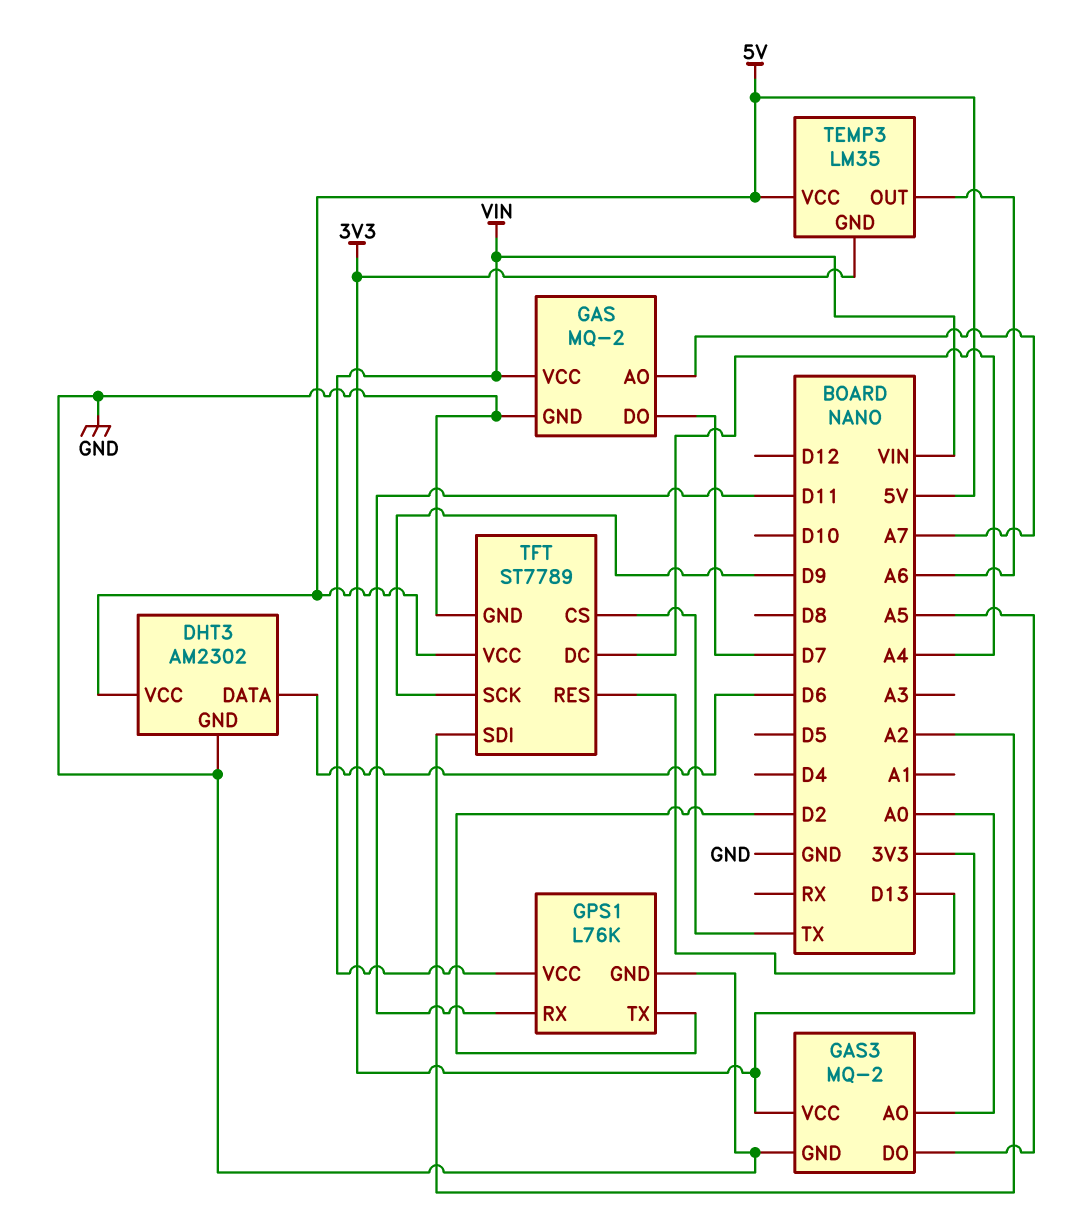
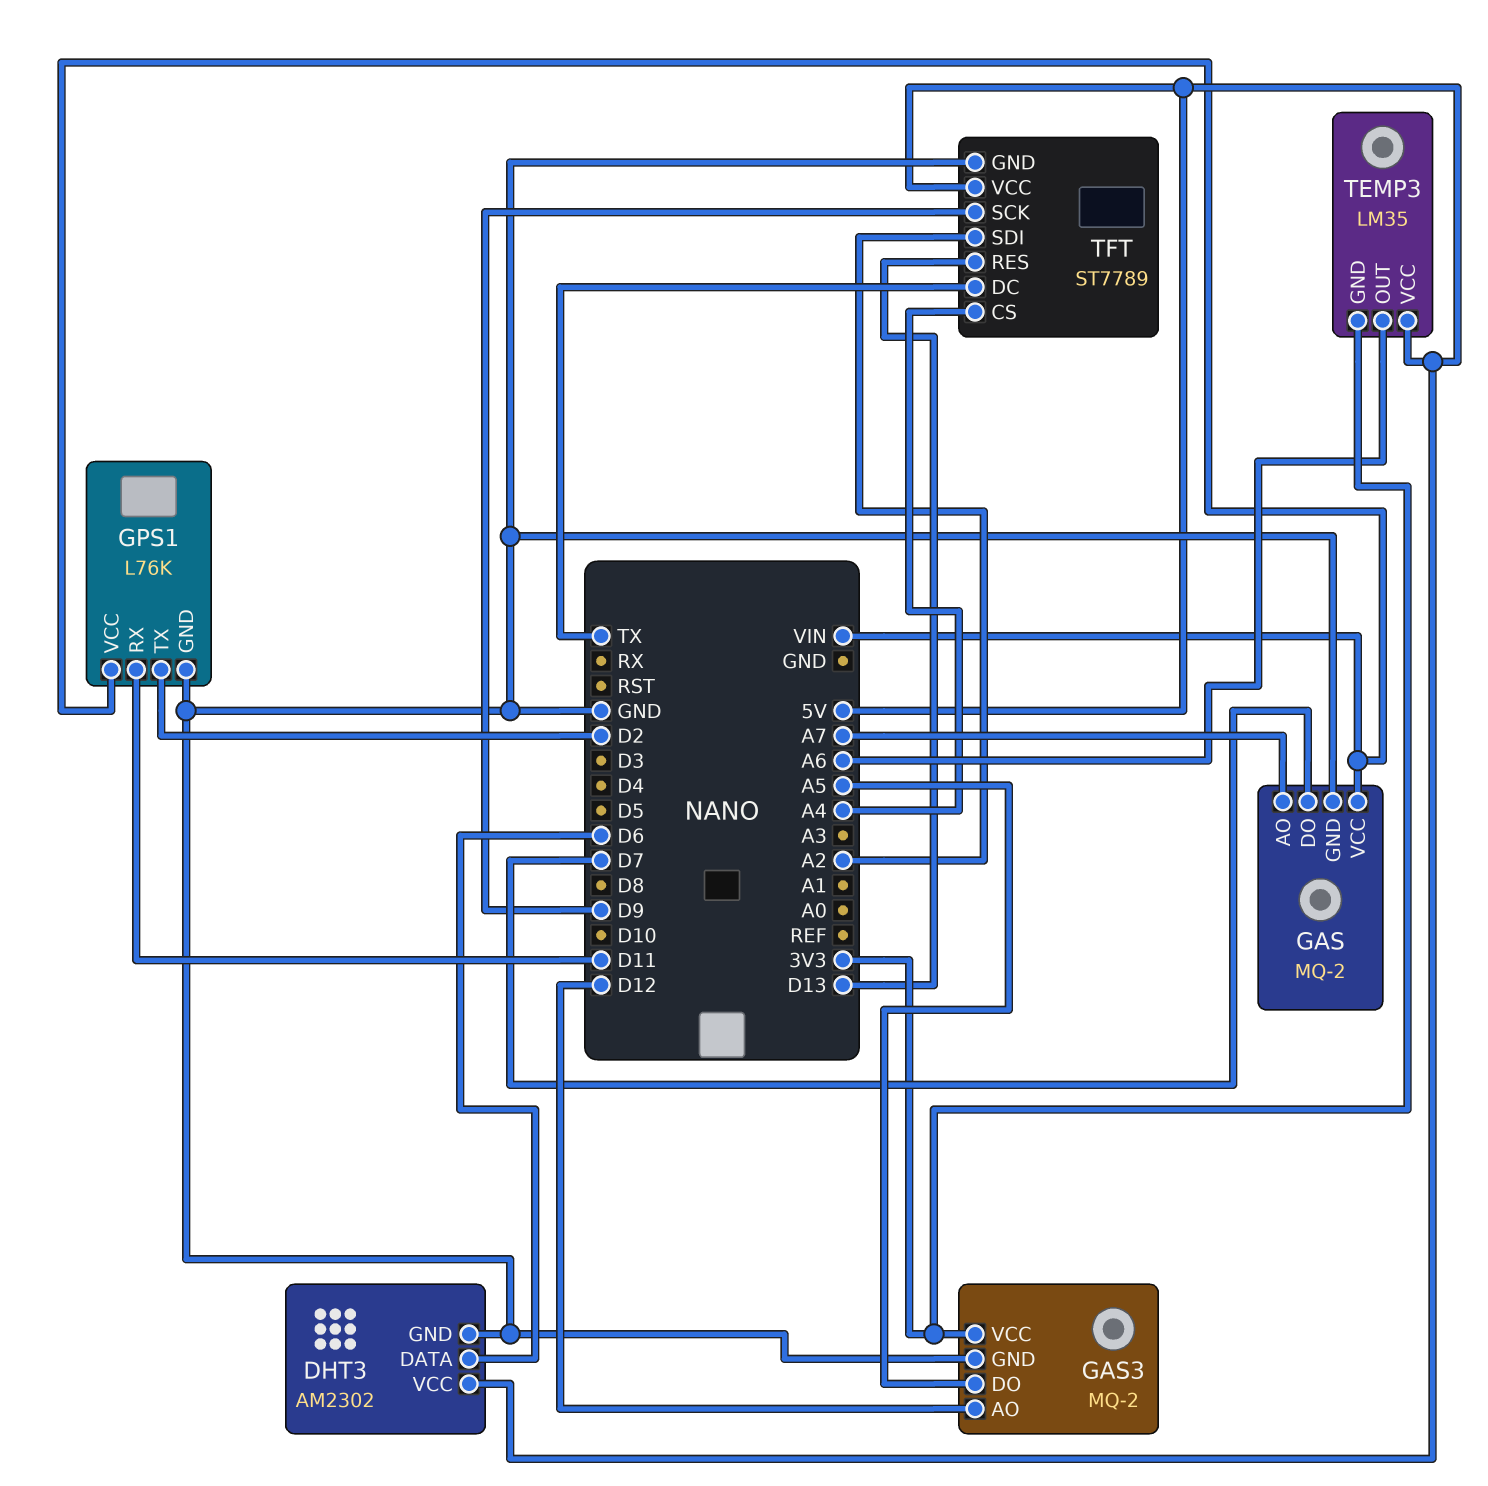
GAS3 pin AO: A0 -> D12
TFT pin CS: TX -> A4
TFT pin DC: A4 -> TX

